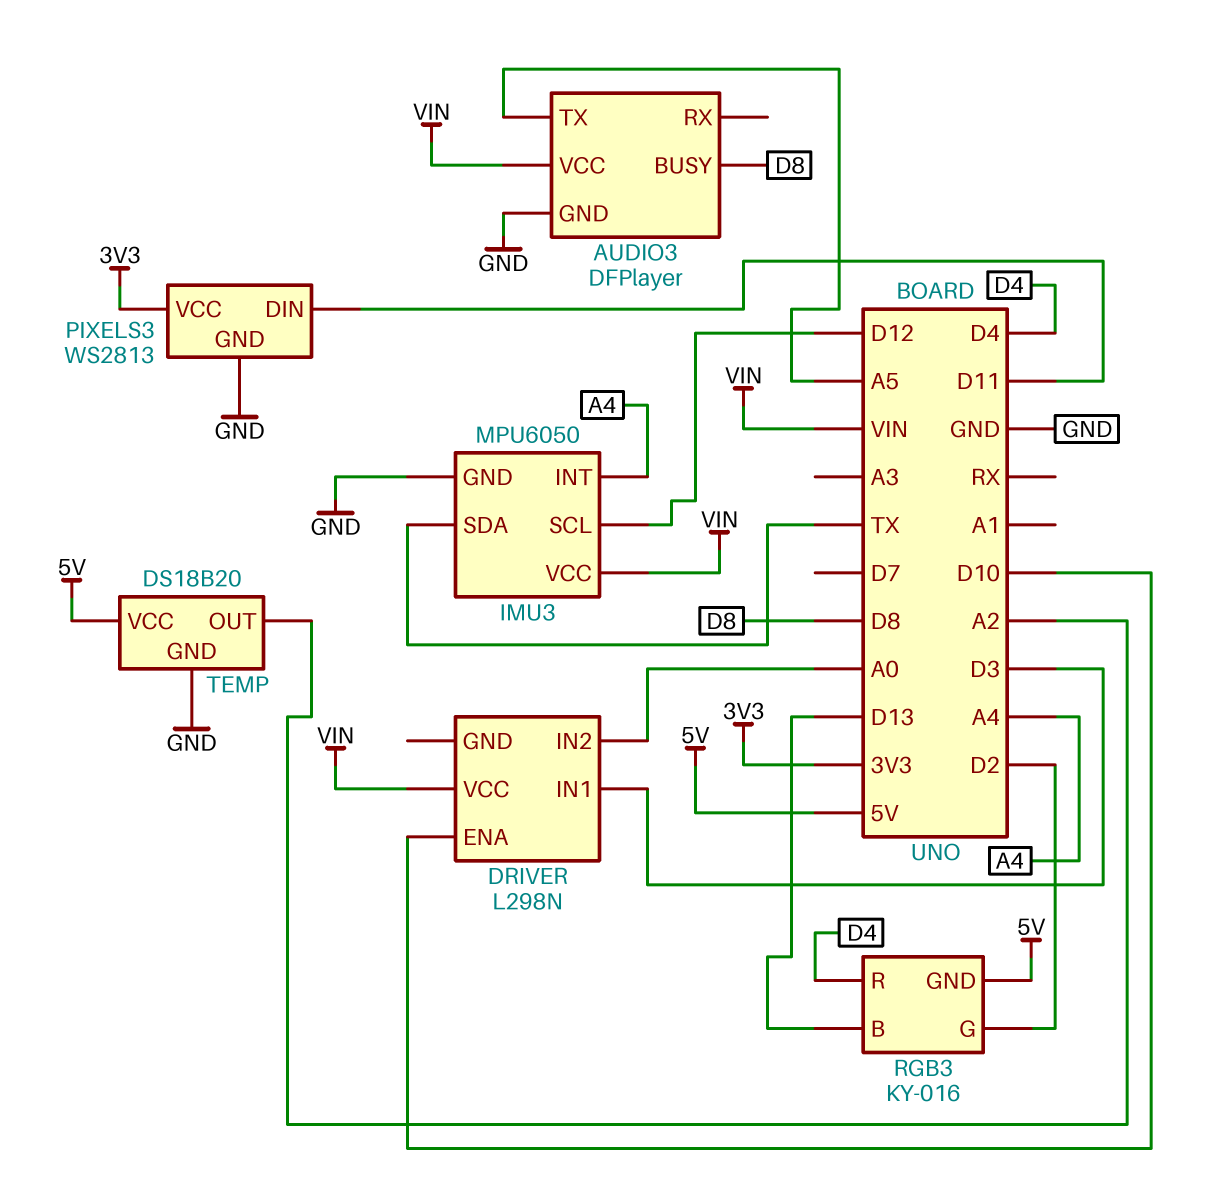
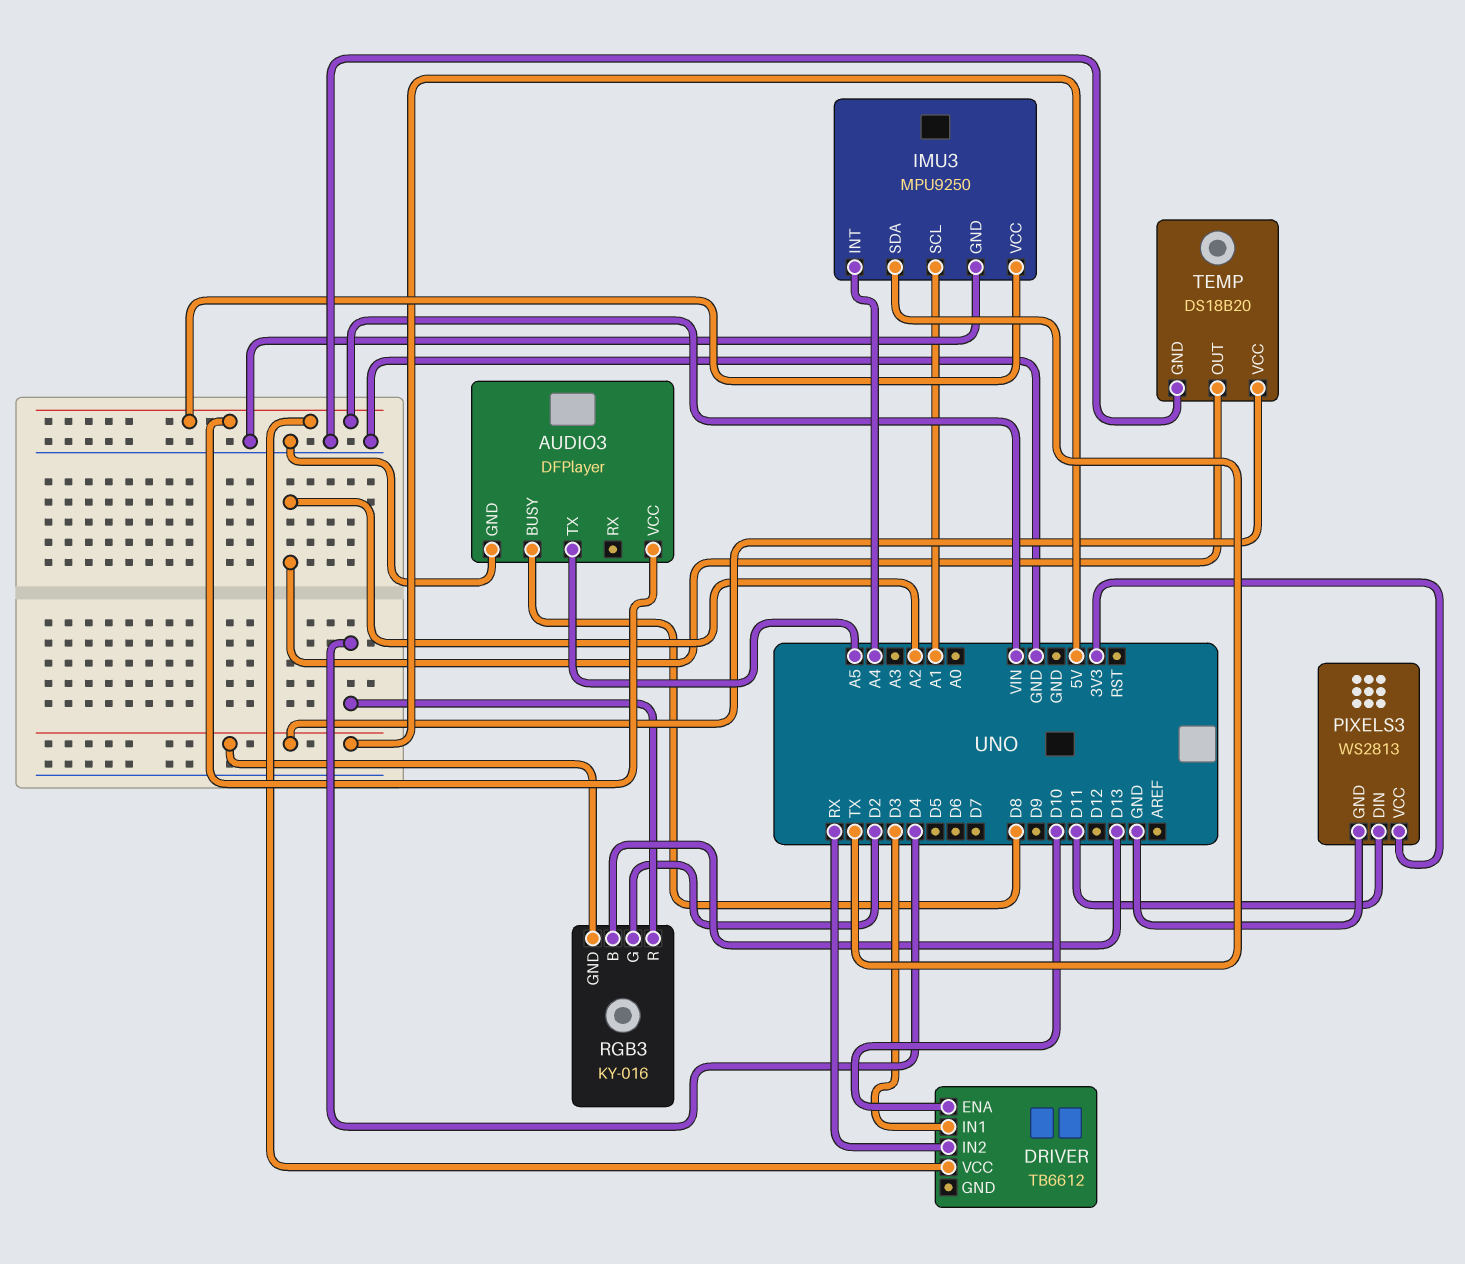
DRIVER: L298N -> TB6612
DRIVER pin IN2: A0 -> RX
IMU3: MPU6050 -> MPU9250
IMU3 pin SCL: D12 -> A1

